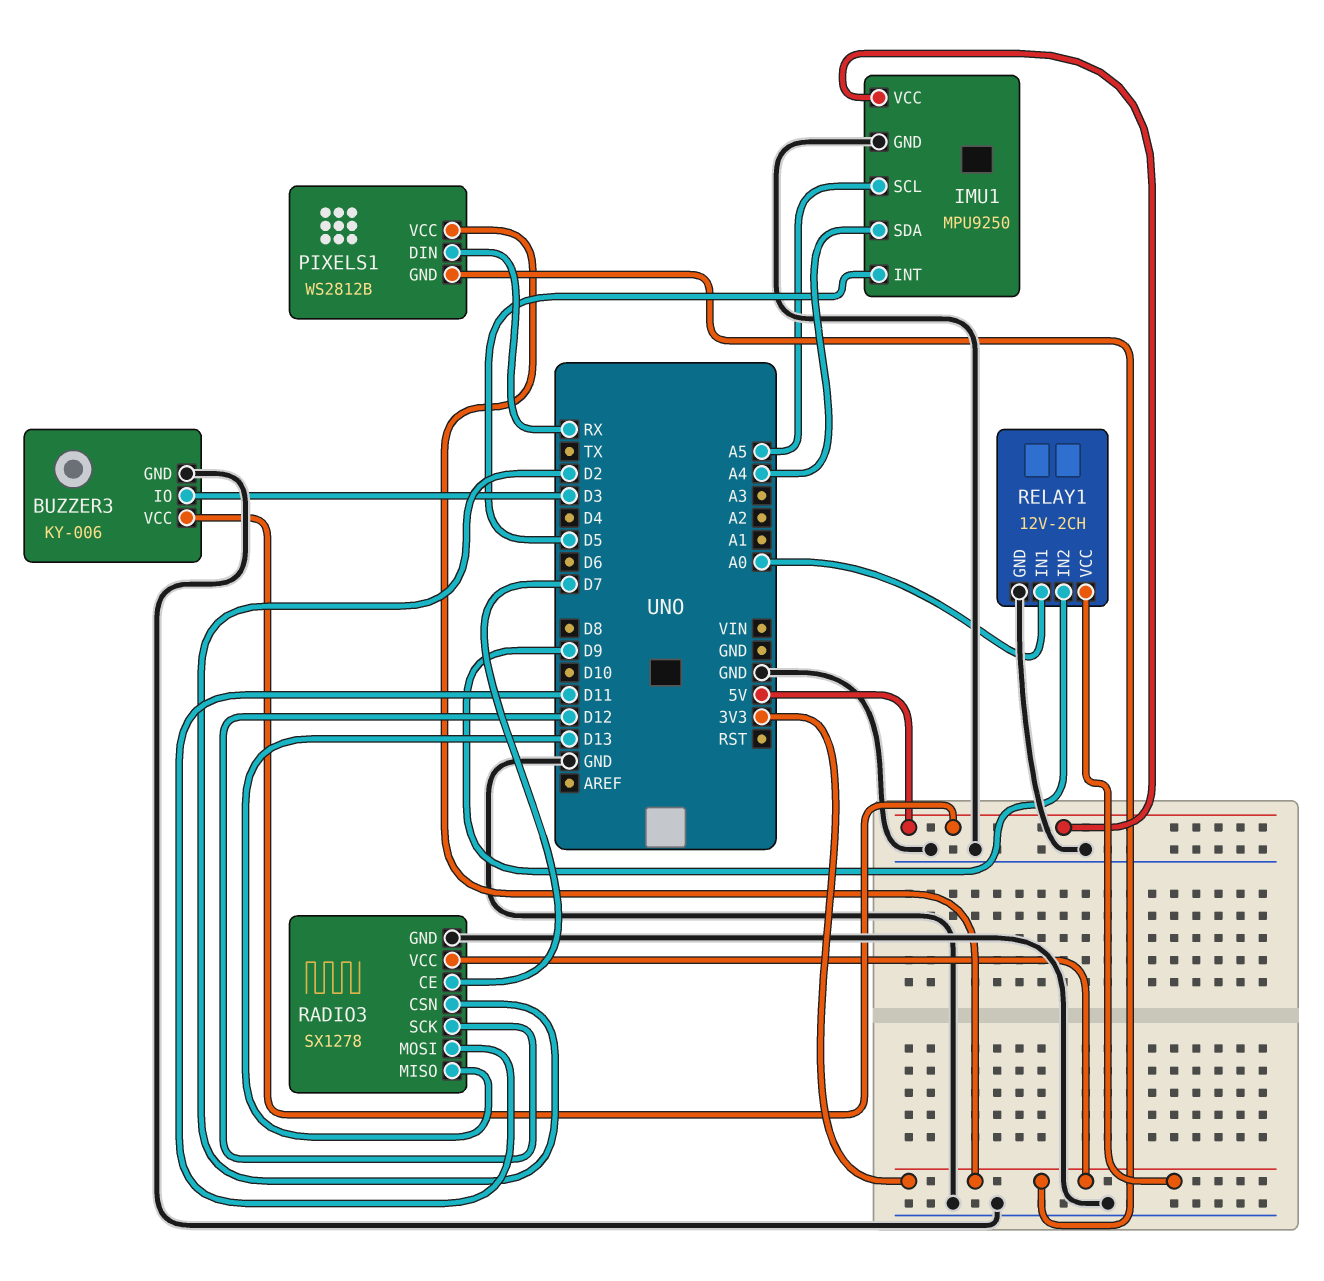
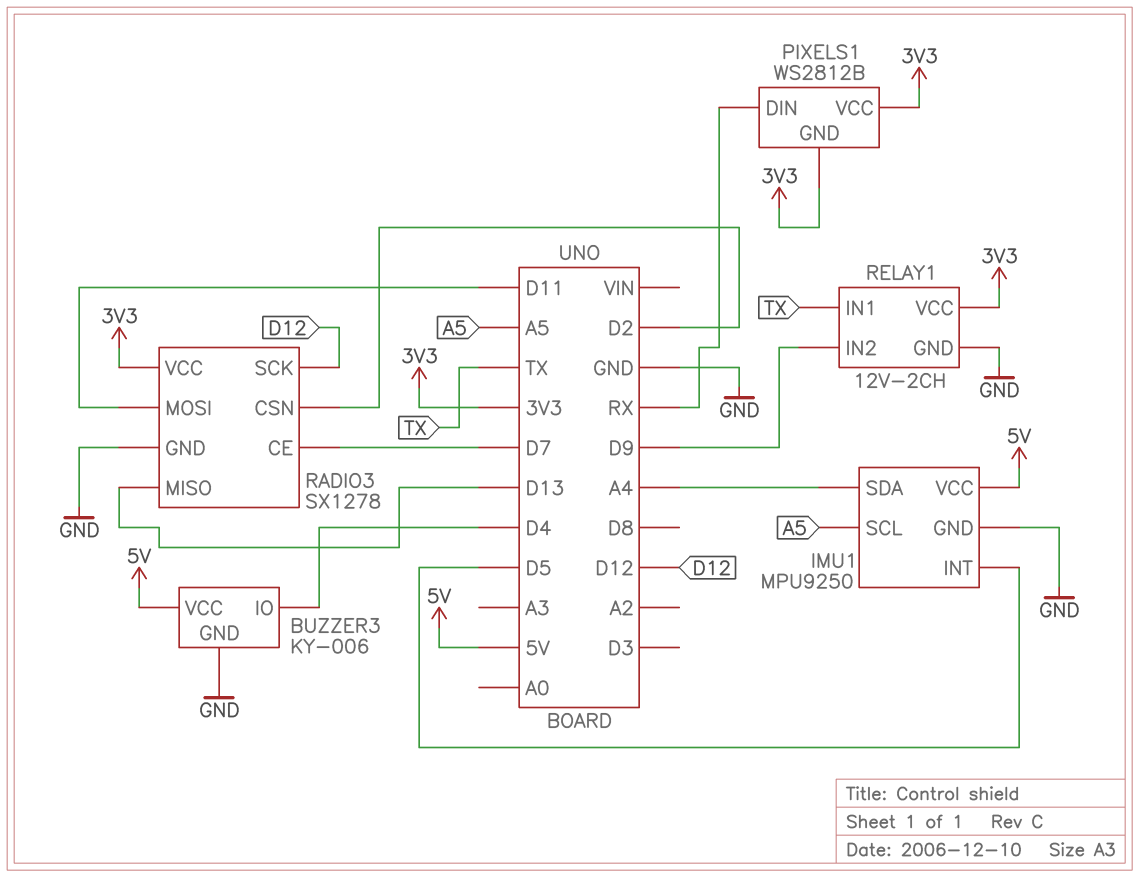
BUZZER3 pin IO: D3 -> D4
RELAY1 pin IN1: A0 -> TX

